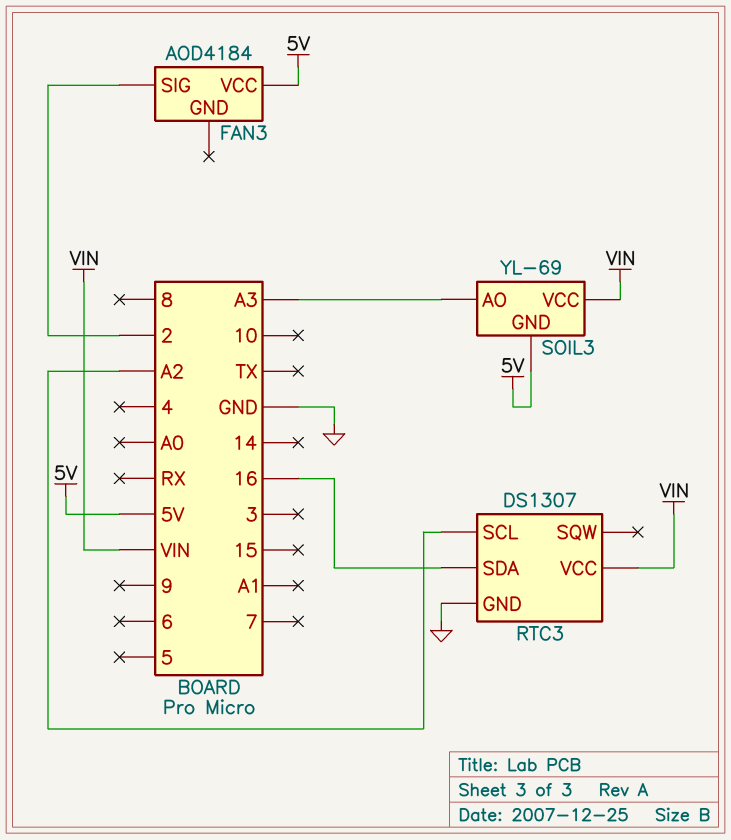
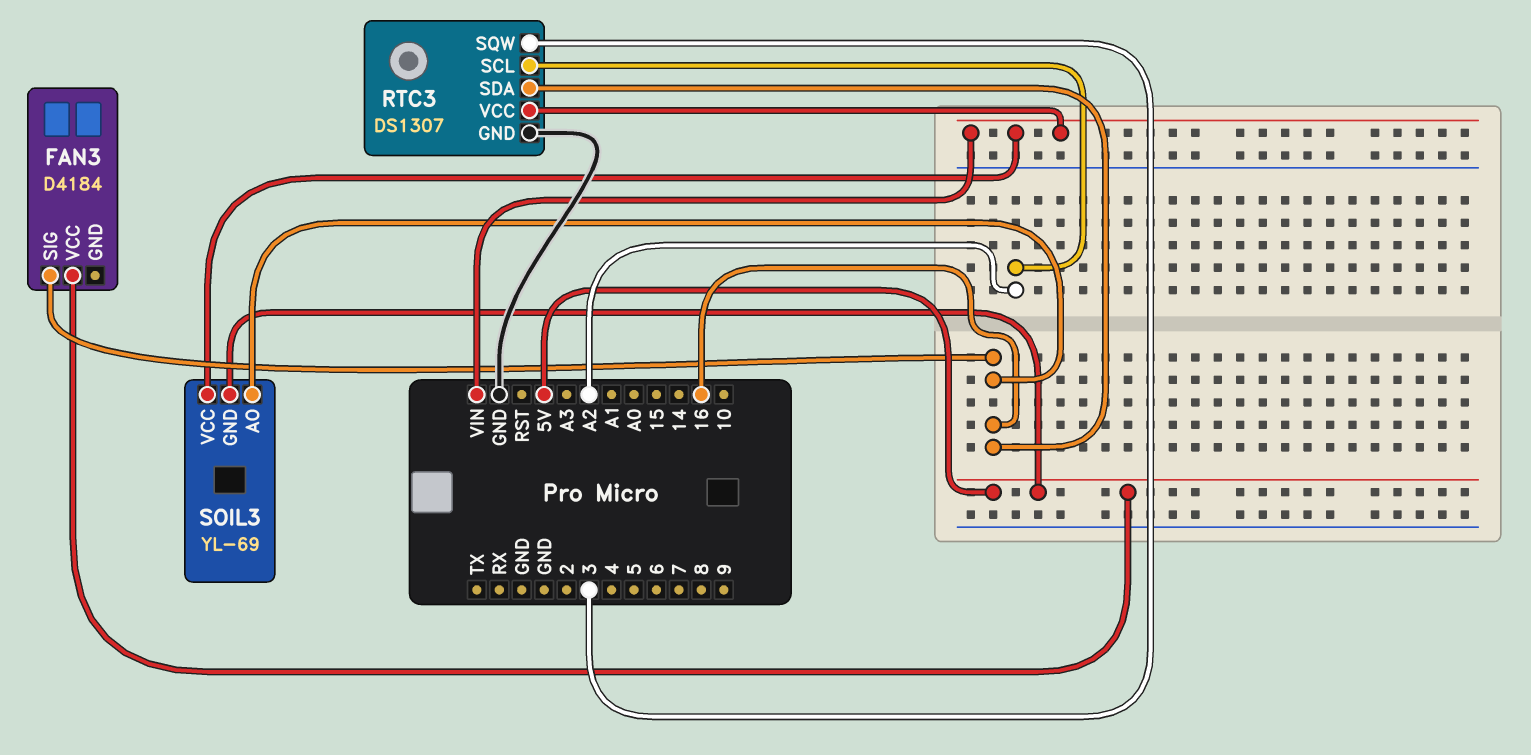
FAN3: AOD4184 -> D4184
FAN3 pin SIG: 2 -> 16
RTC3 pin SQW: none -> 3
SOIL3 pin AO: A3 -> 16

